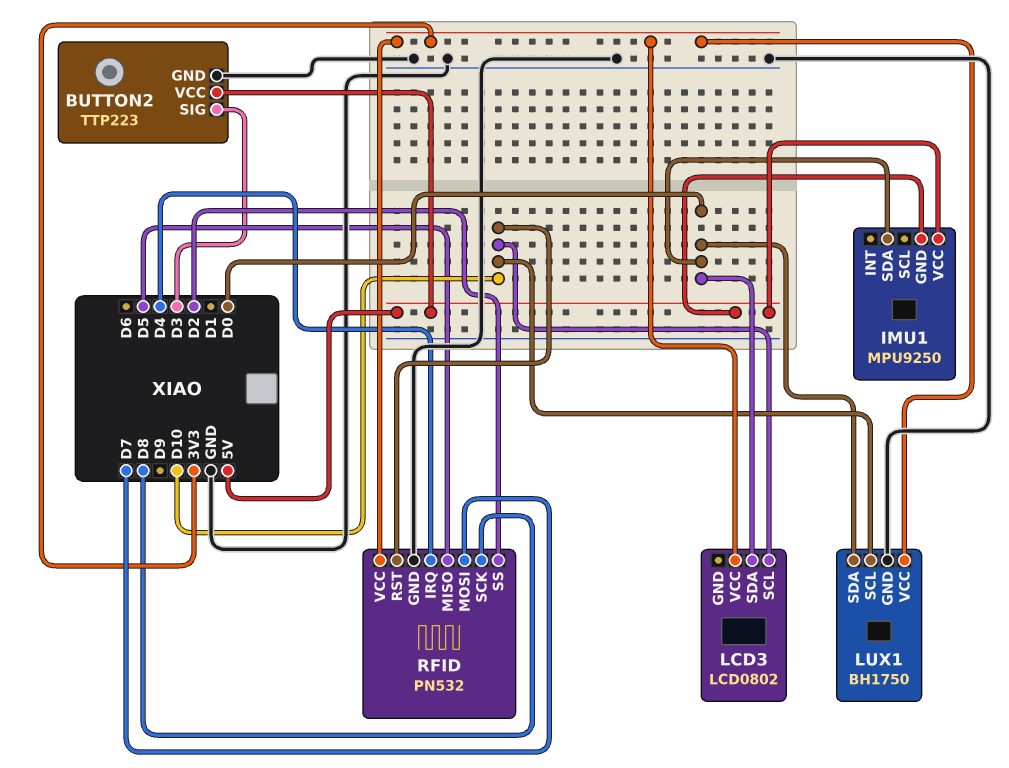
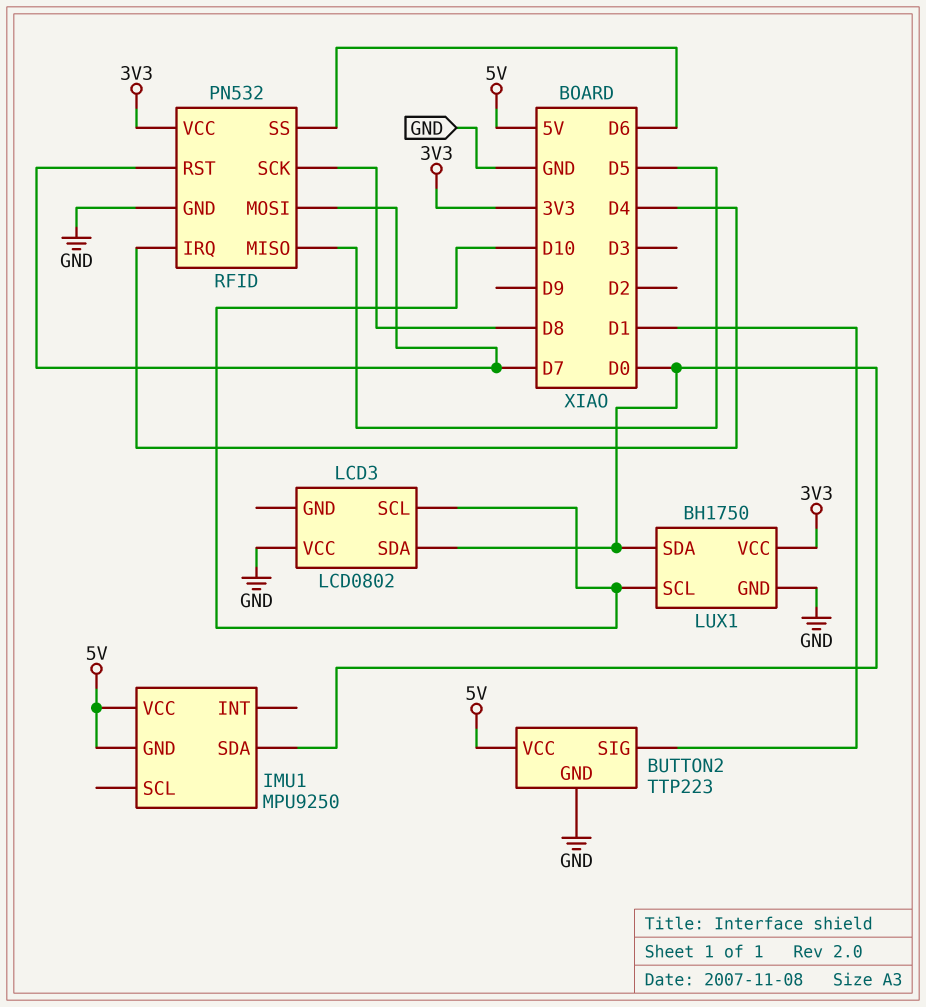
BUTTON2 pin SIG: D3 -> D1
LCD3 pin VCC: 3V3 -> GND
RFID pin RST: D10 -> D7
RFID pin SS: D2 -> D6

